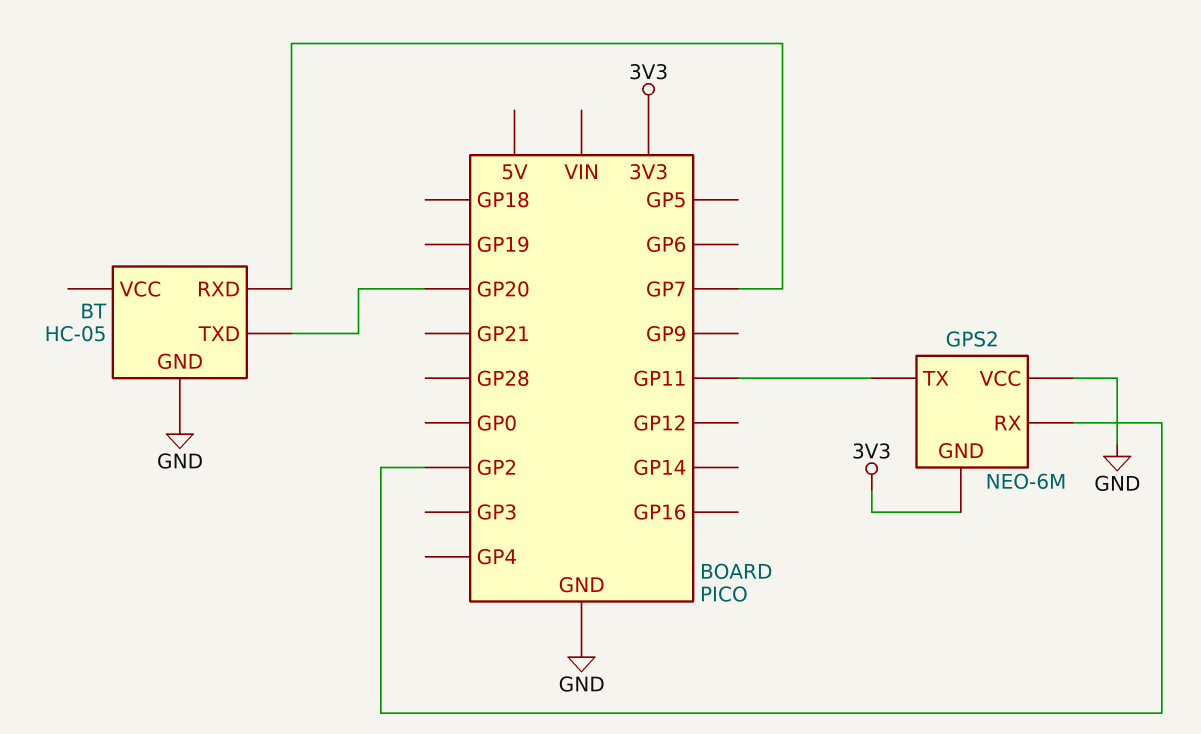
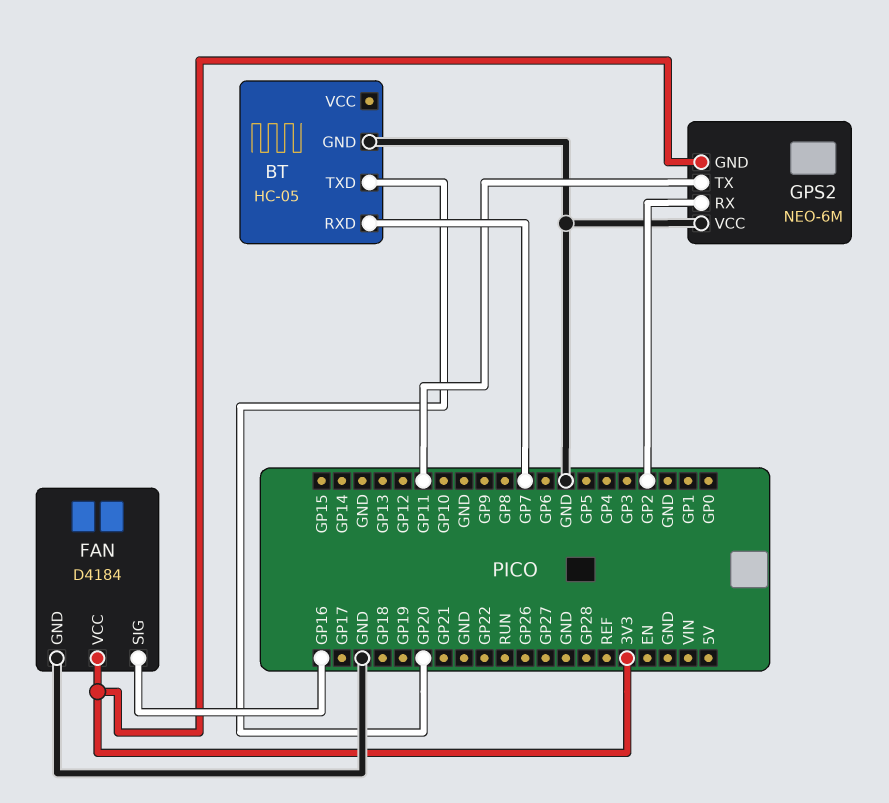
FAN: none -> D4184
FAN pin GND: none -> GND
FAN pin SIG: none -> GP16
FAN pin VCC: none -> 3V3

